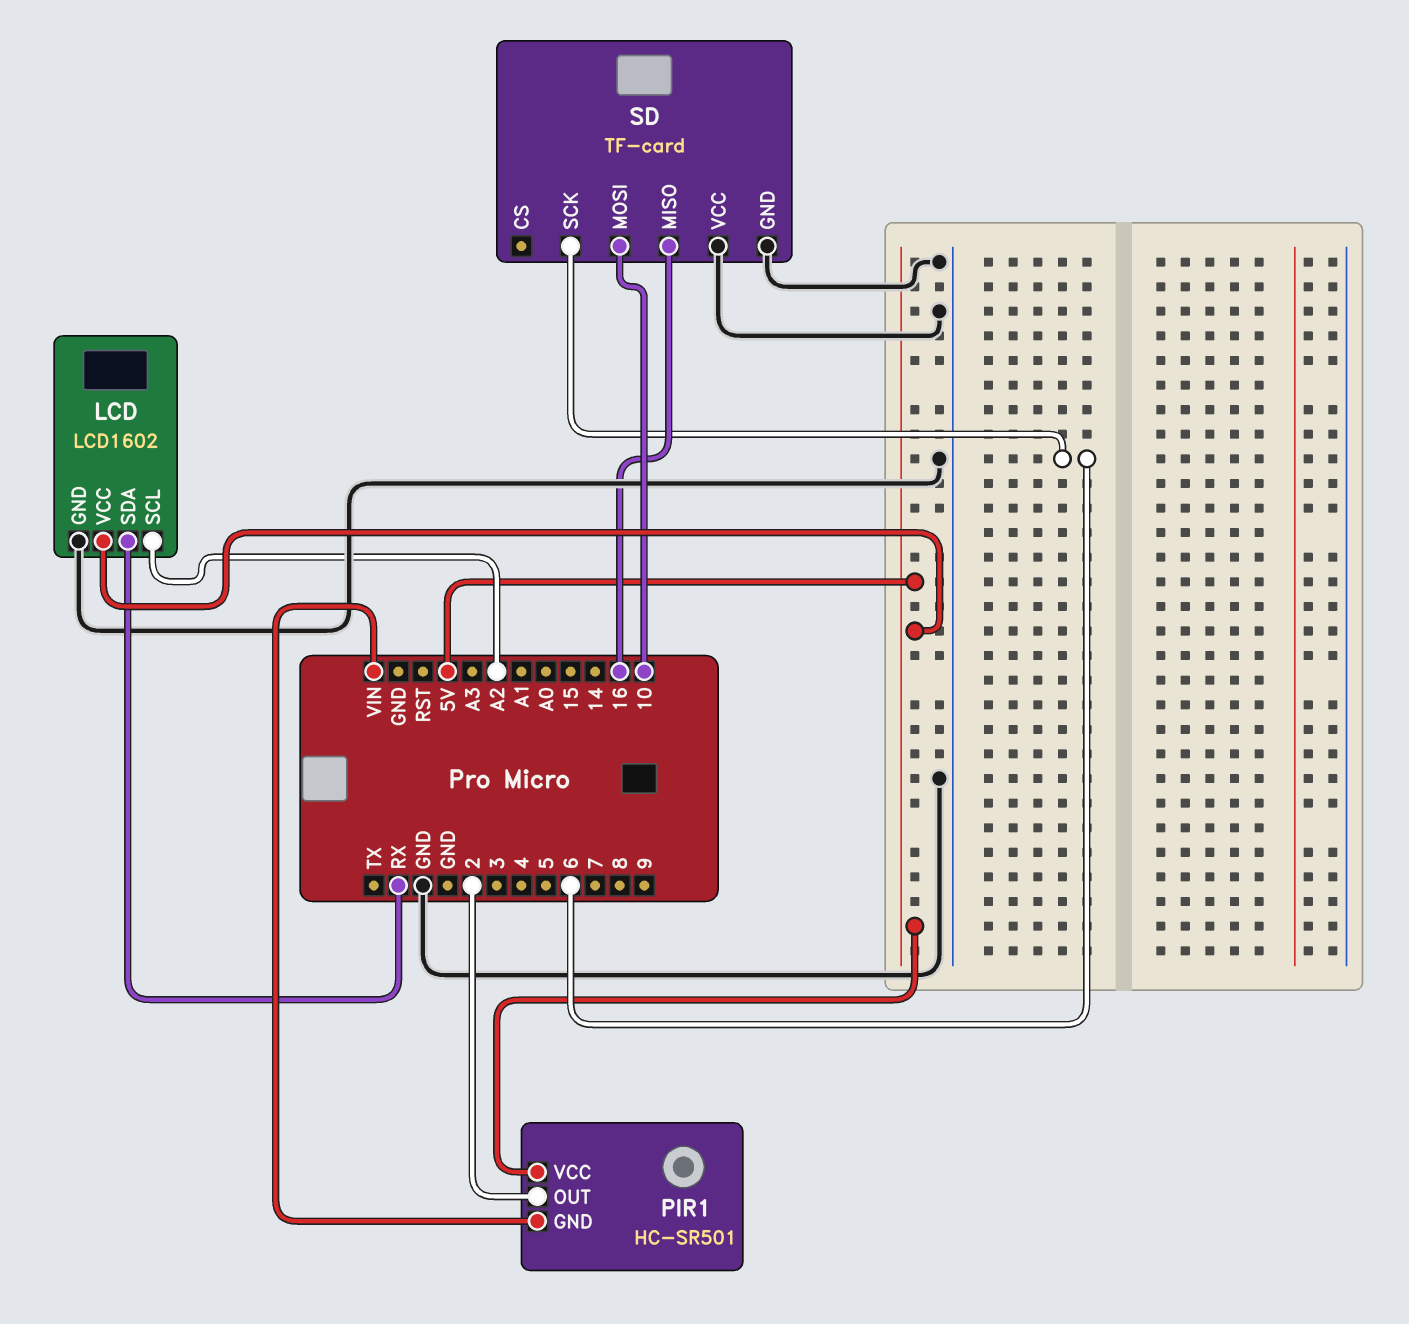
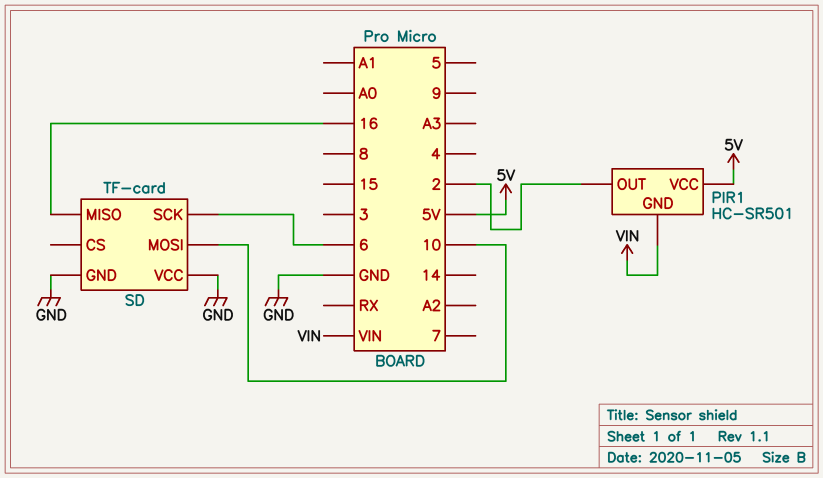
LCD: LCD1602 -> none
LCD pin GND: GND -> none
LCD pin SCL: A2 -> none
LCD pin SDA: RX -> none
LCD pin VCC: 5V -> none

